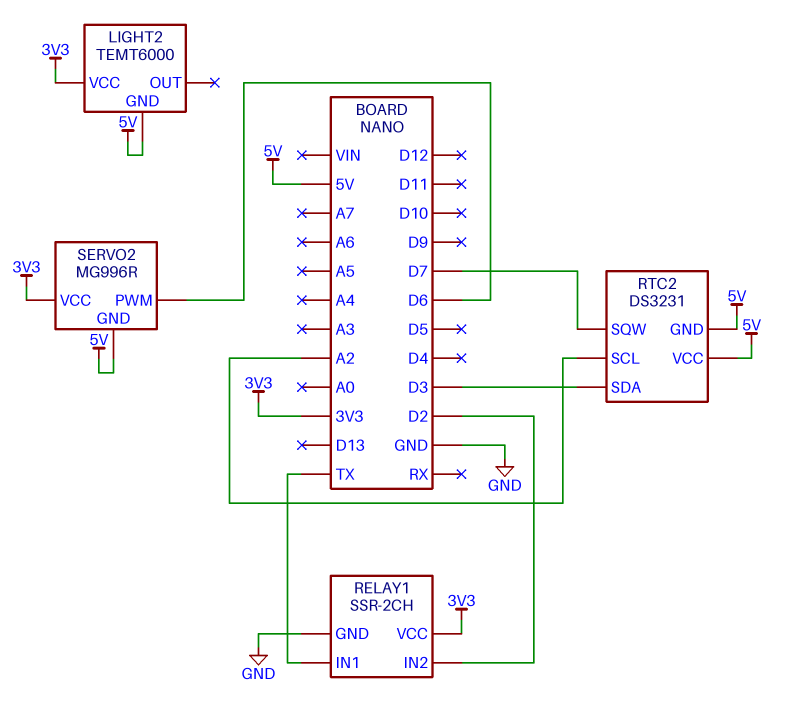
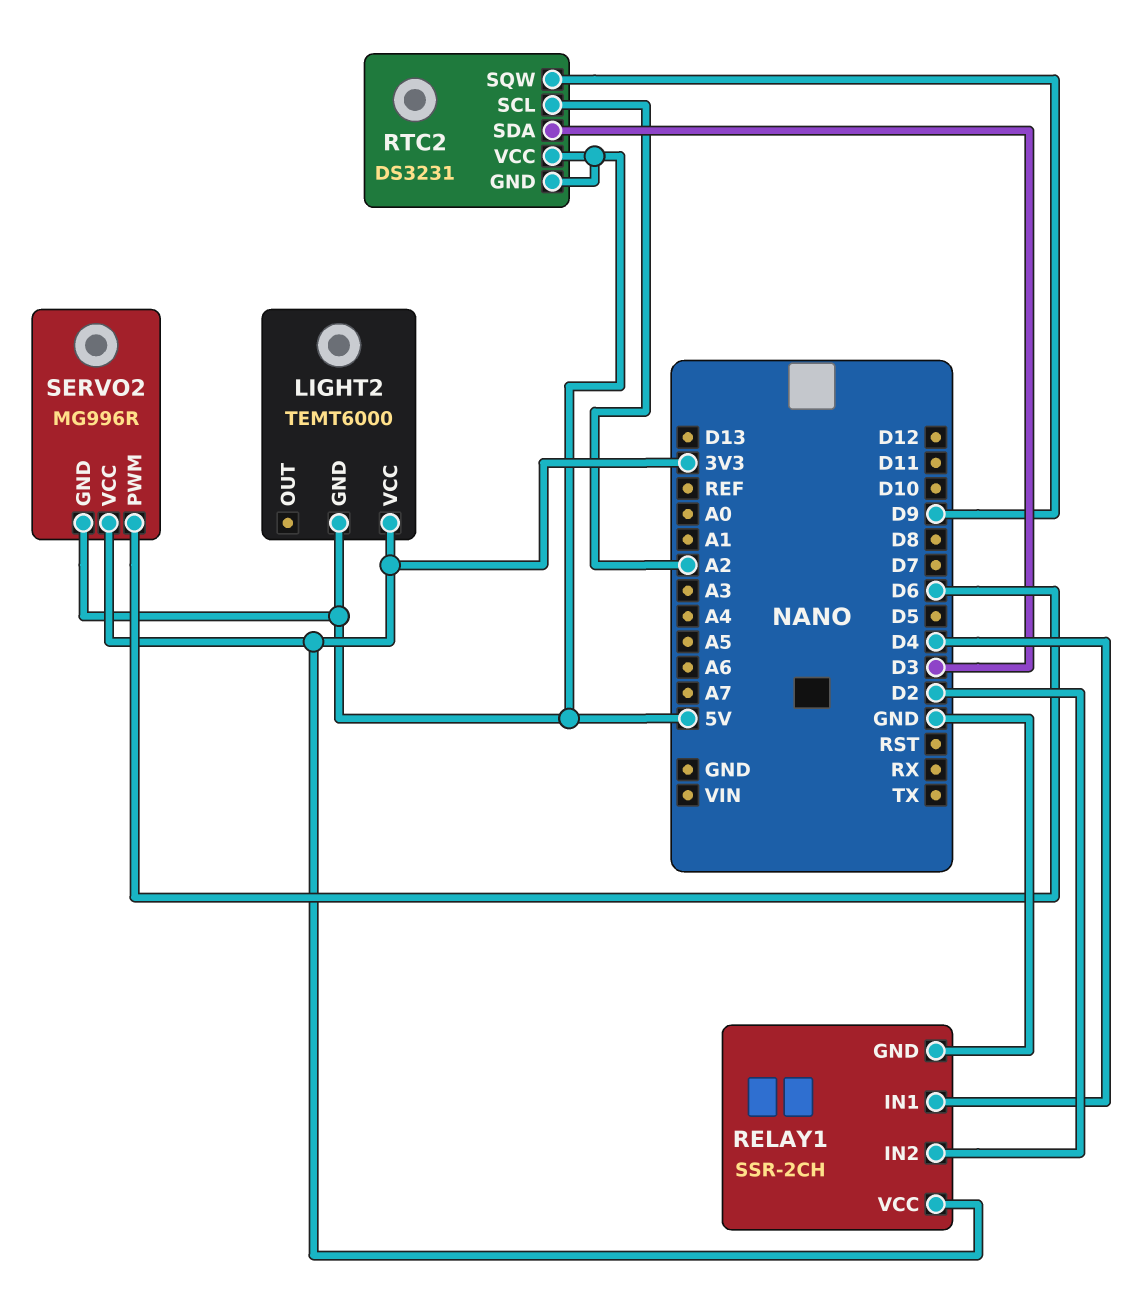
RELAY1 pin IN1: TX -> D4
RTC2 pin SQW: D7 -> D9

